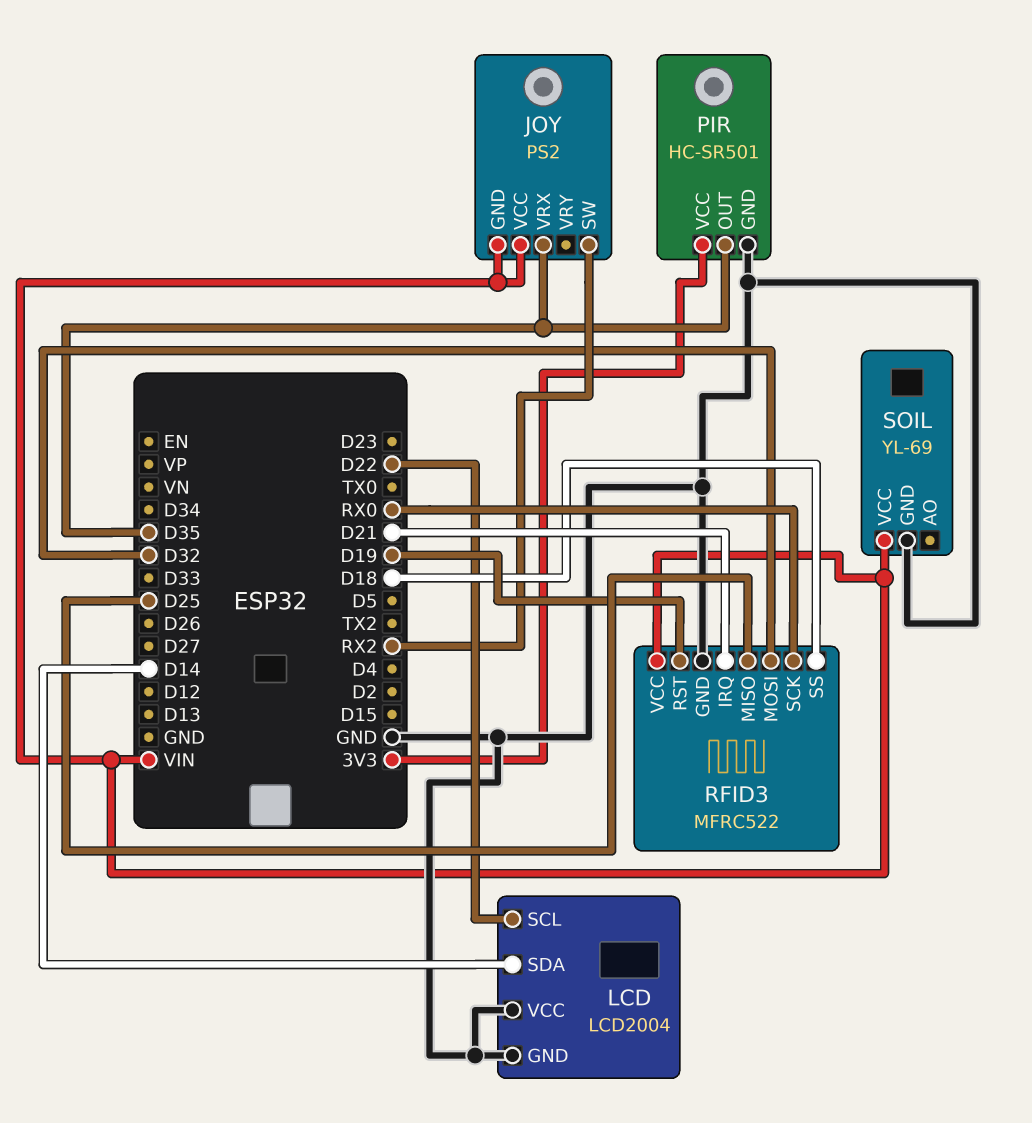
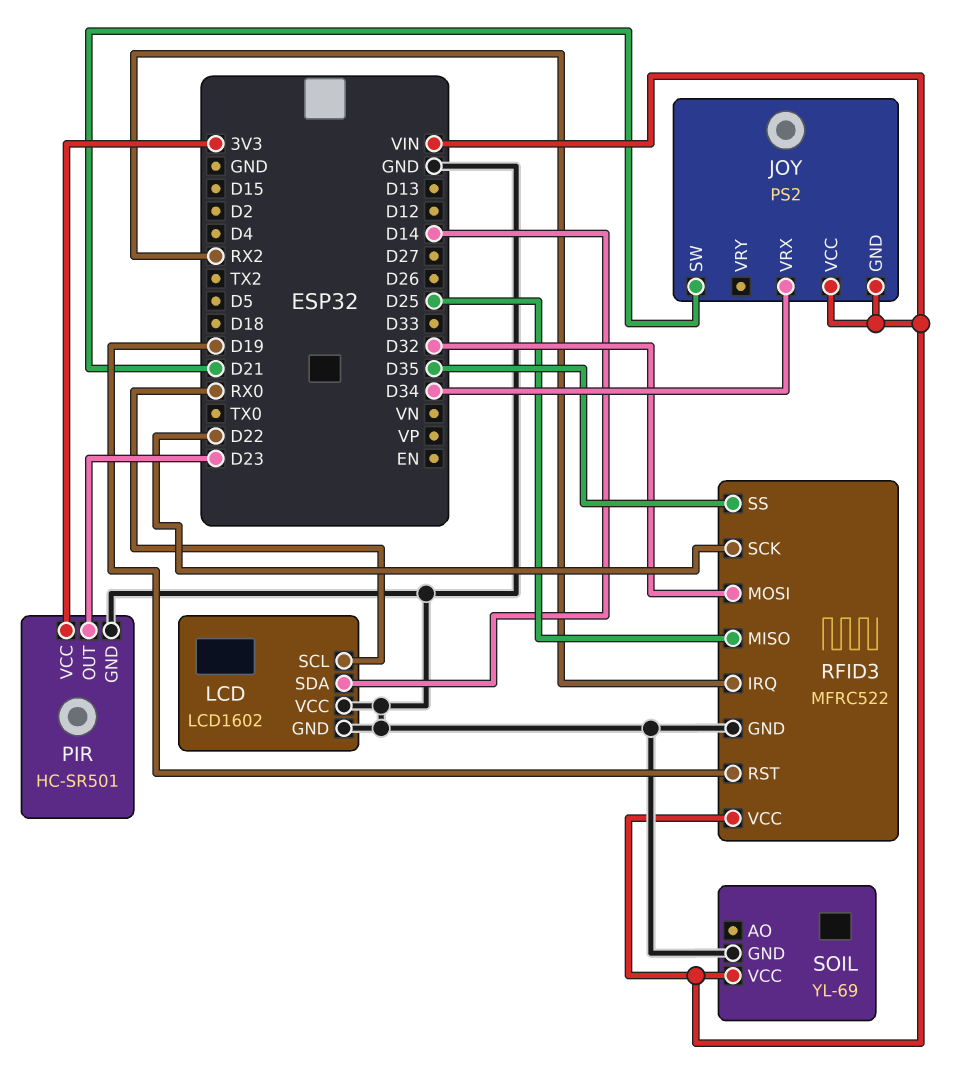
JOY pin SW: RX2 -> D21
JOY pin VRX: D35 -> D34
LCD: LCD2004 -> LCD1602
LCD pin SCL: D22 -> RX0
PIR pin OUT: D35 -> D23
RFID3 pin IRQ: D21 -> RX2
RFID3 pin SCK: RX0 -> D22
RFID3 pin SS: D18 -> D35

